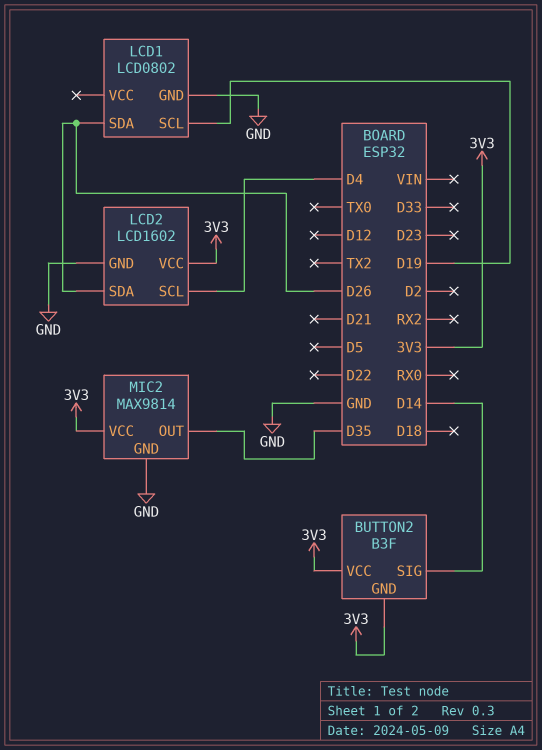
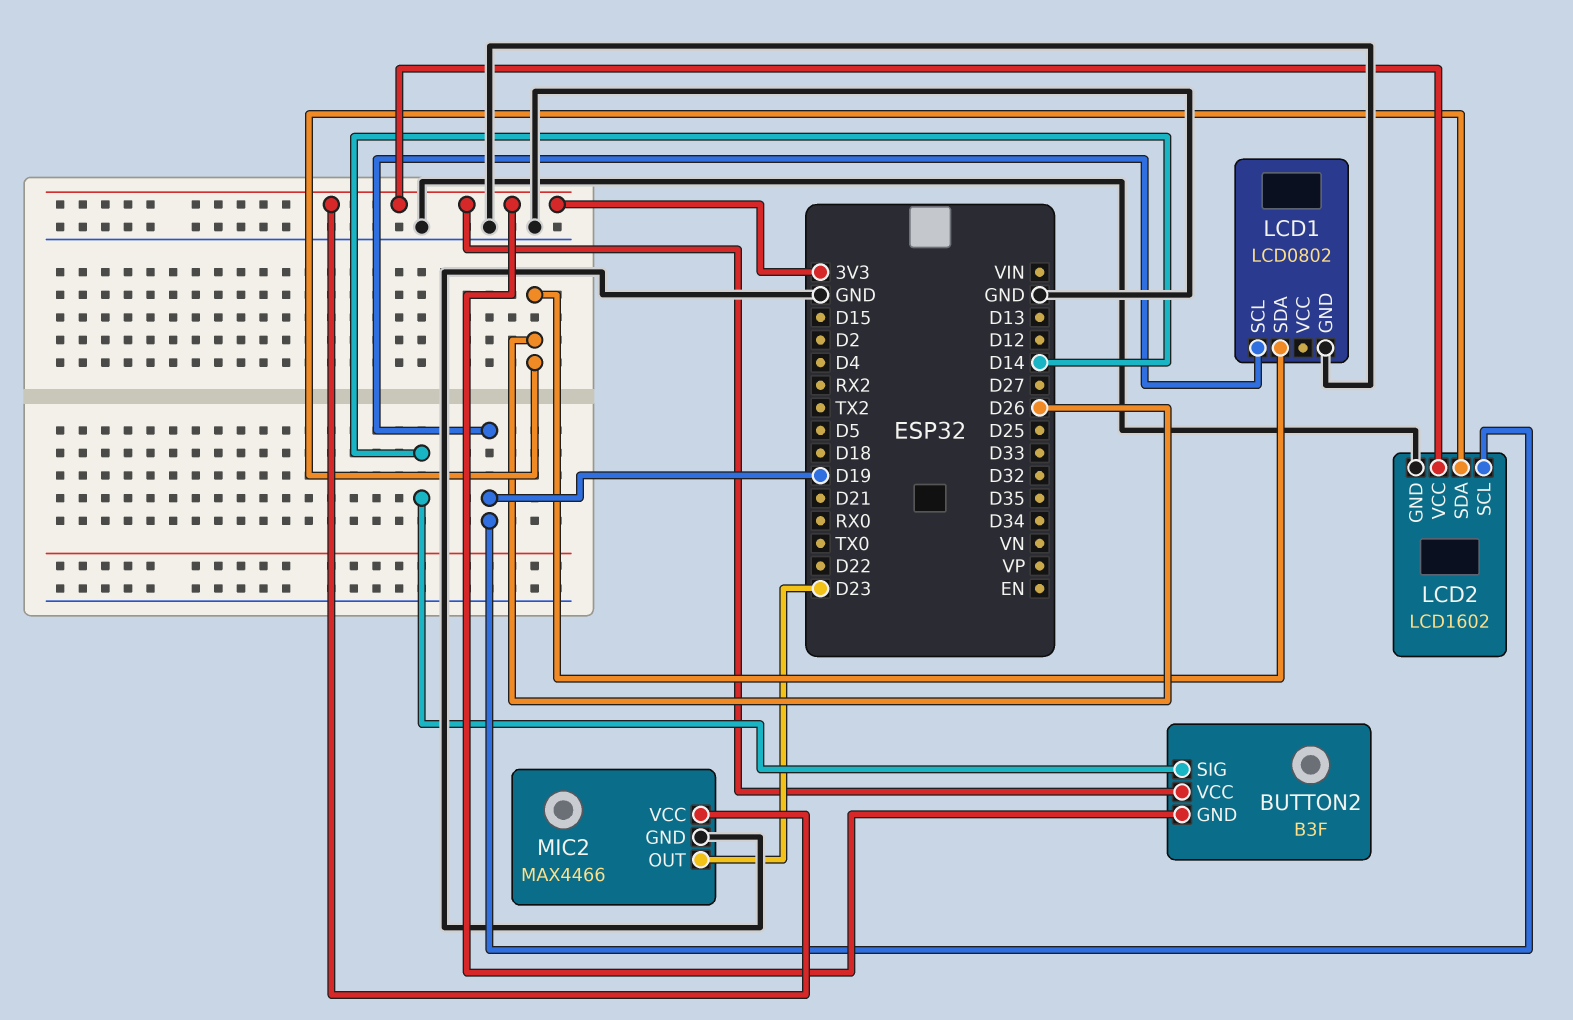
LCD2 pin SCL: D4 -> D19
MIC2: MAX9814 -> MAX4466
MIC2 pin OUT: D35 -> D23

